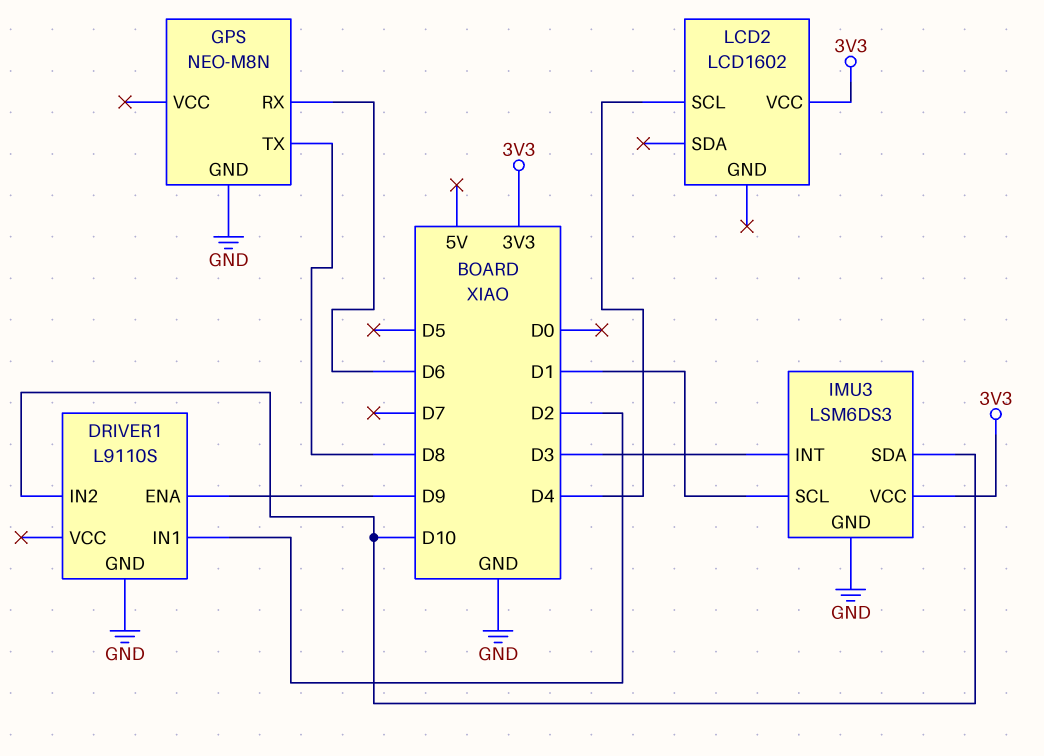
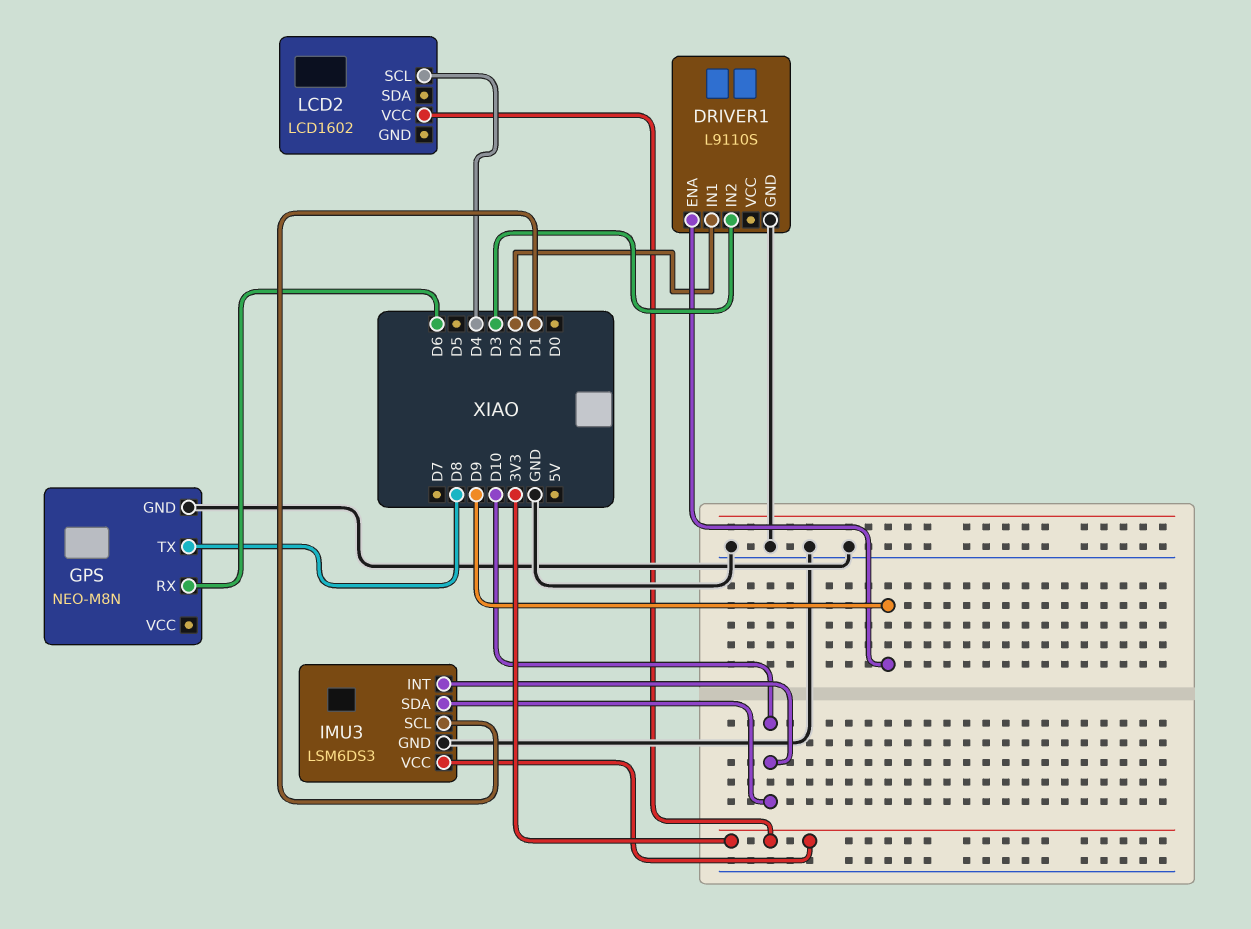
DRIVER1 pin IN2: D10 -> D3
IMU3 pin INT: D3 -> D10

